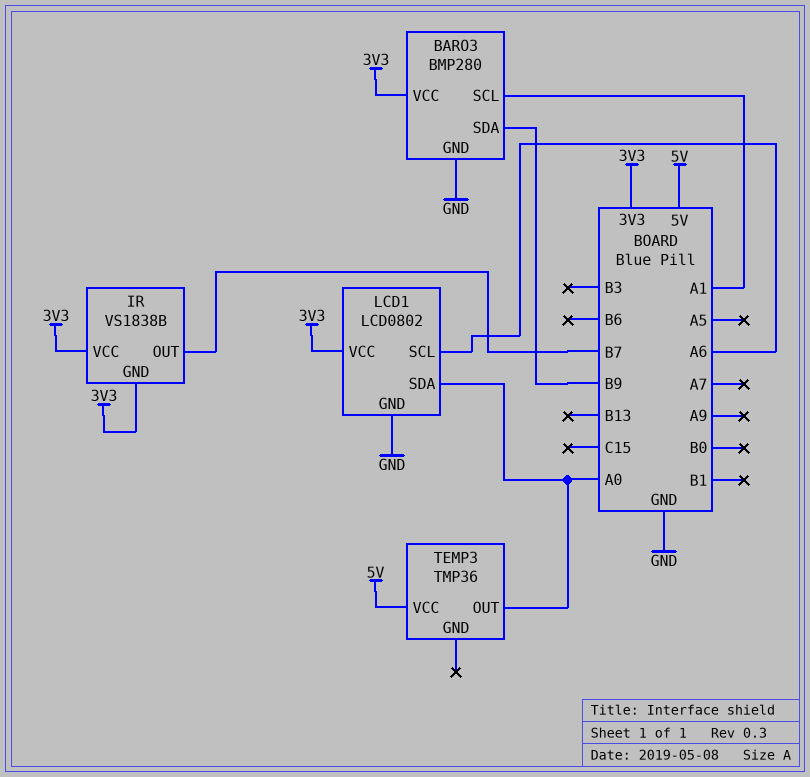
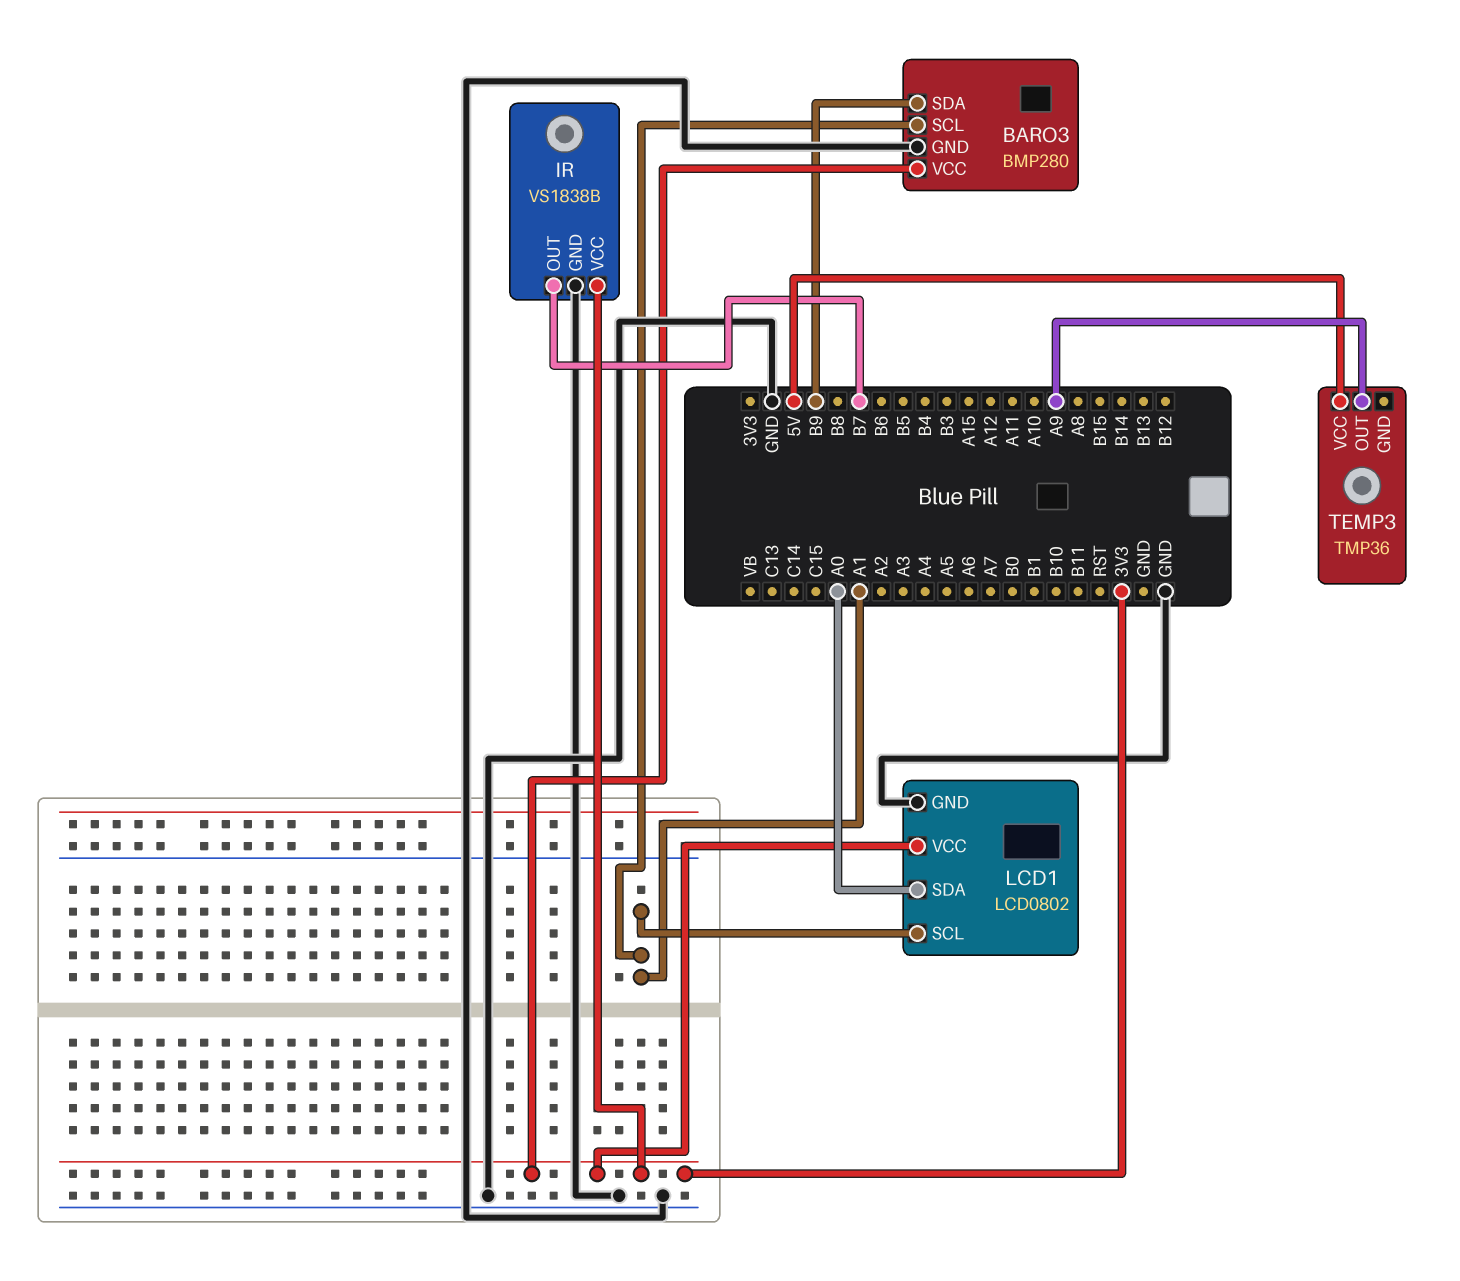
IR pin GND: 3V3 -> GND
LCD1 pin SCL: A6 -> A1
TEMP3 pin OUT: A0 -> A9

